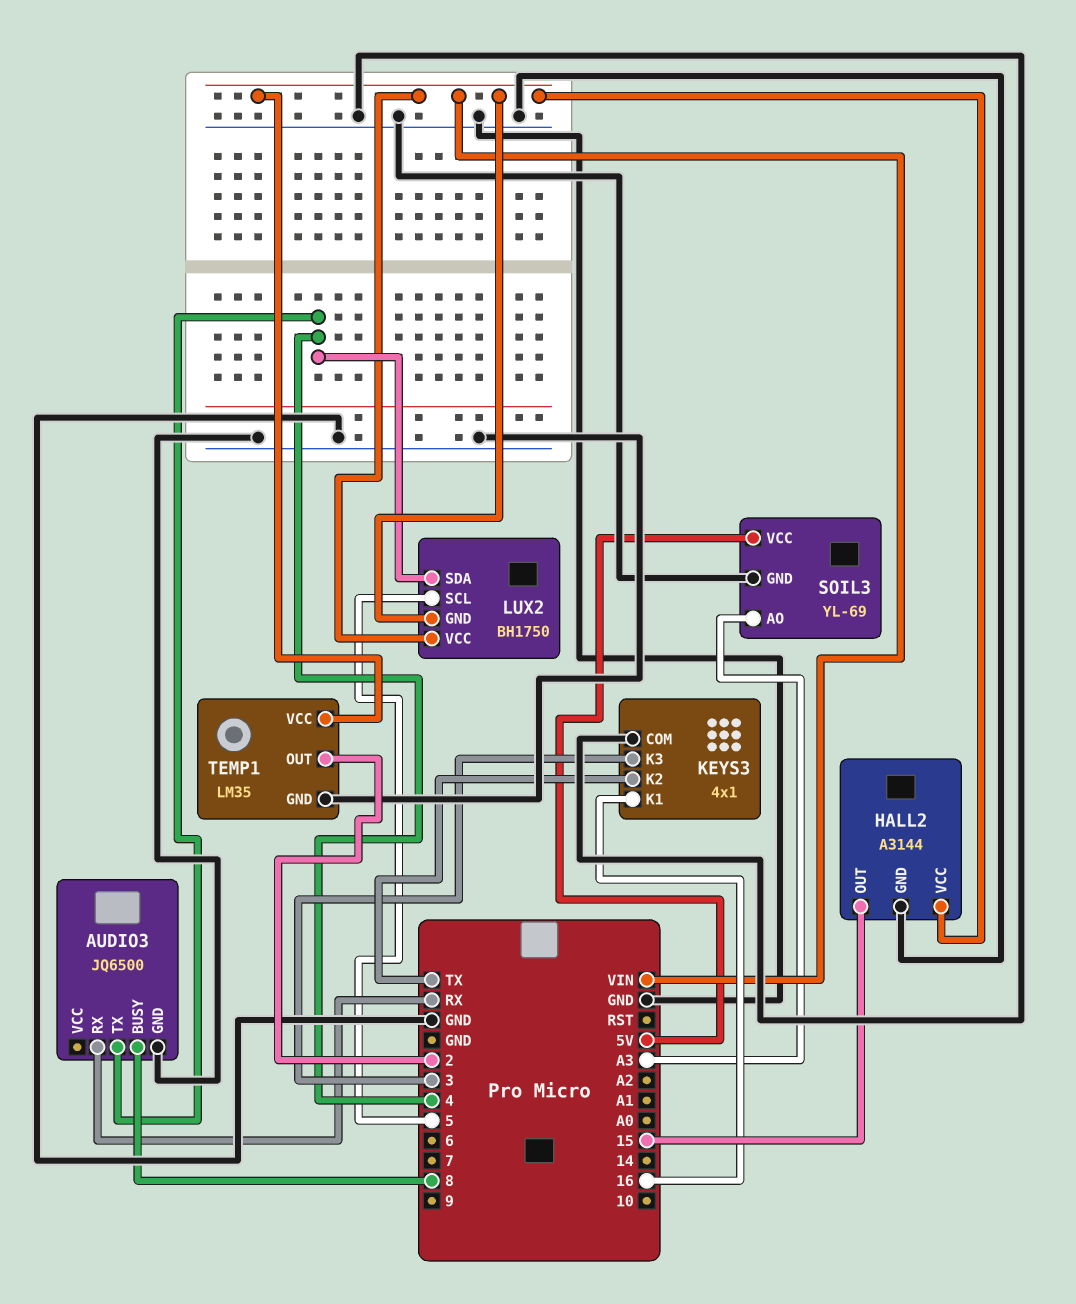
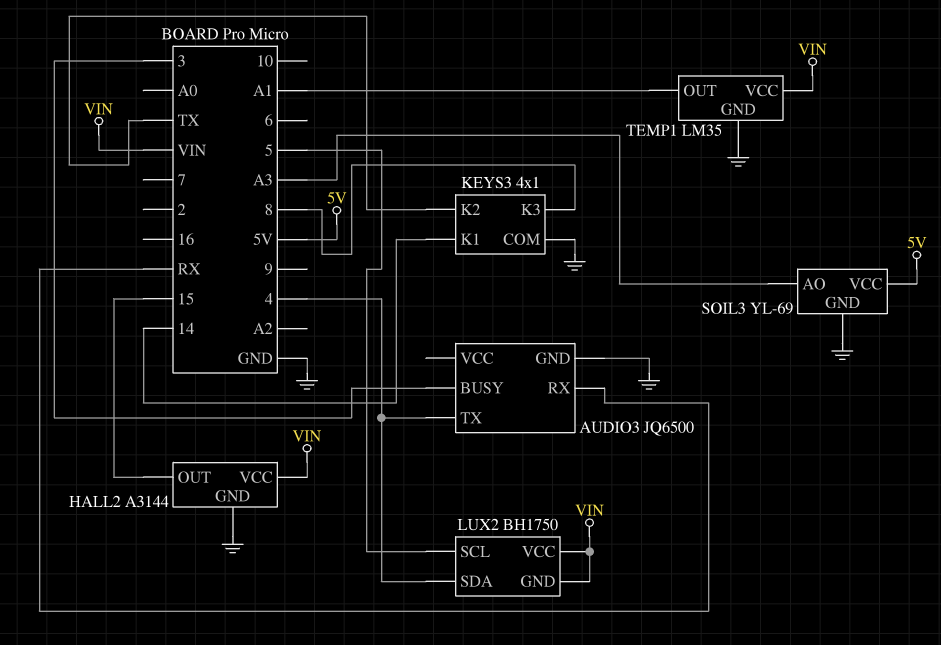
AUDIO3 pin BUSY: 8 -> 3
KEYS3 pin K1: 16 -> 14
KEYS3 pin K3: 3 -> 8
TEMP1 pin OUT: 2 -> A1

